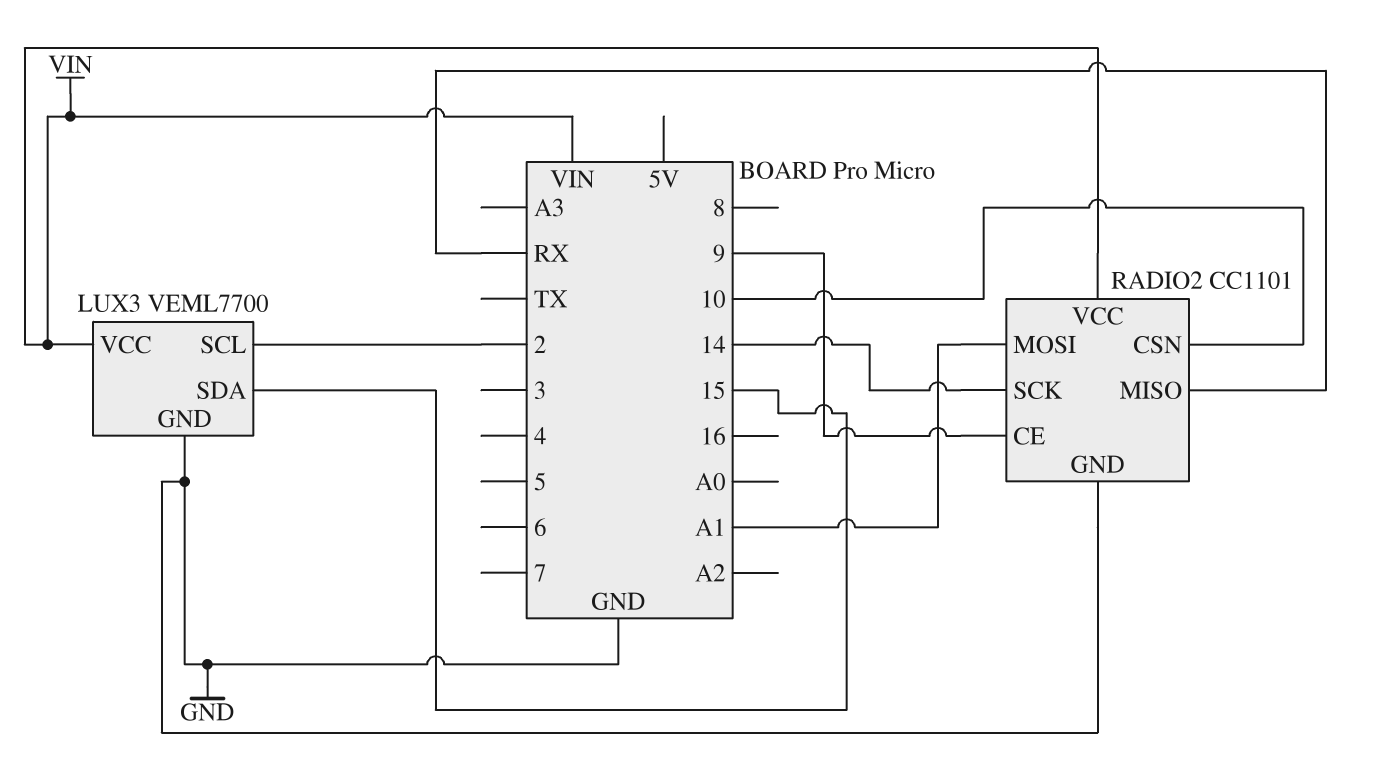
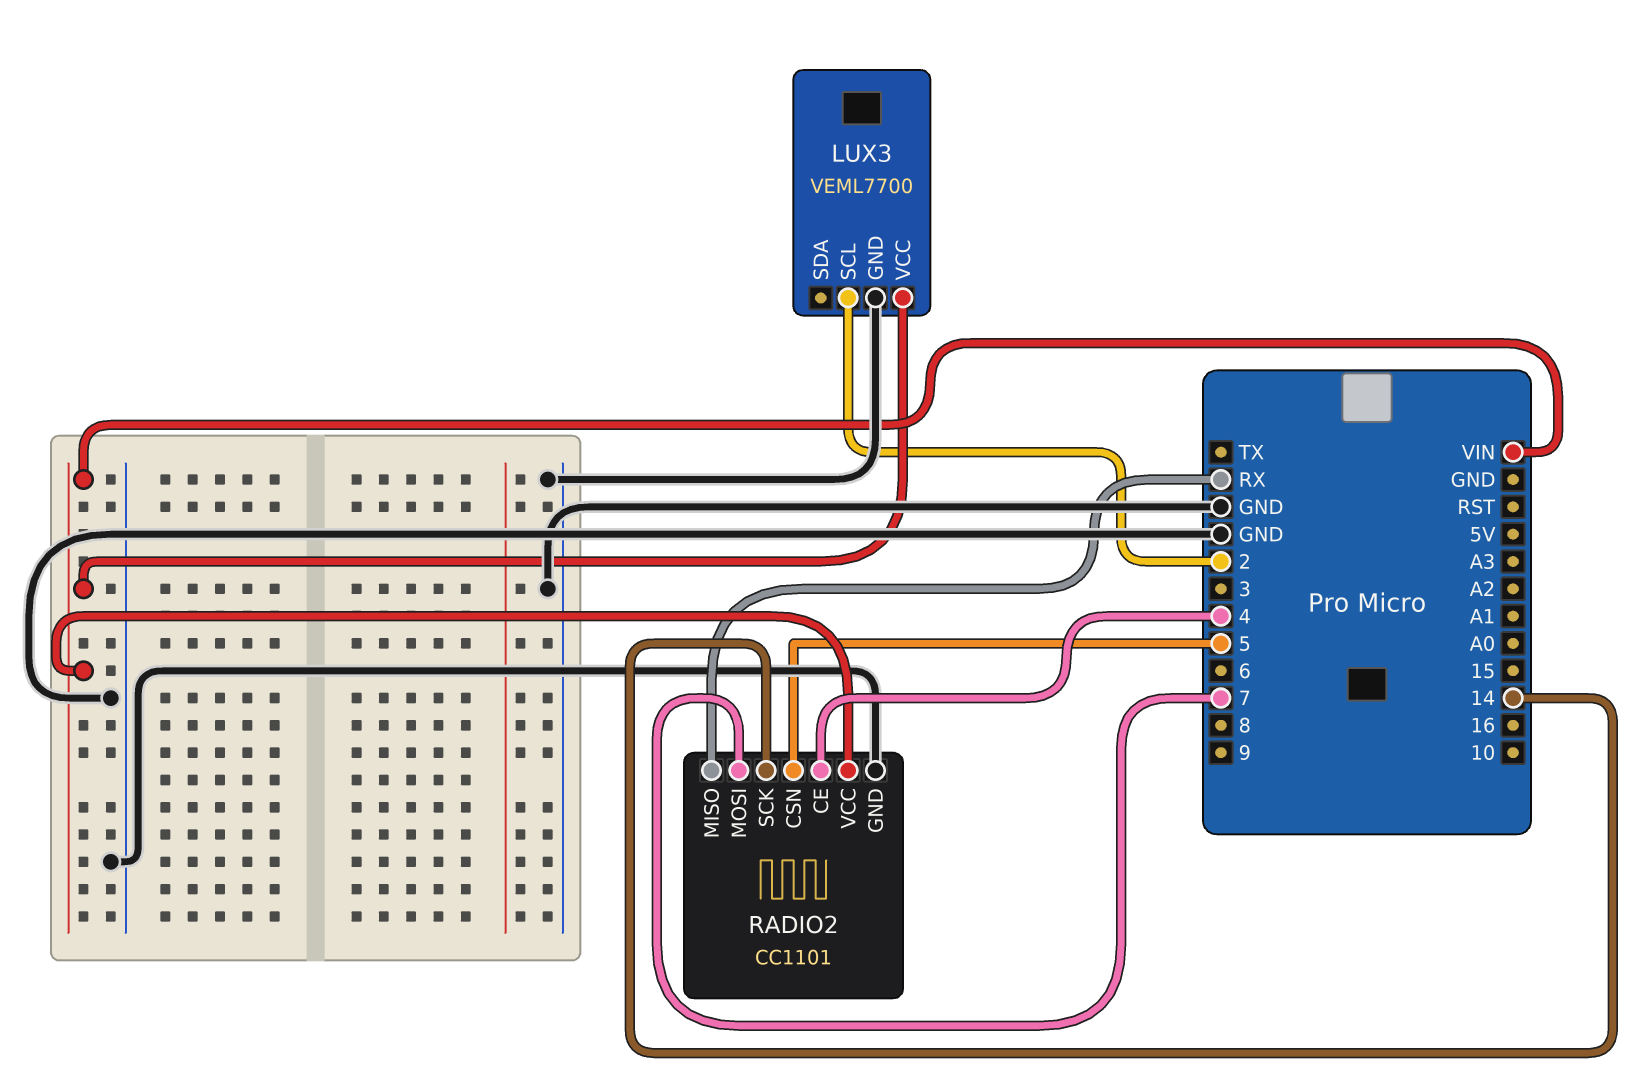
LUX3 pin SDA: 15 -> none
RADIO2 pin CE: 9 -> 4
RADIO2 pin CSN: 10 -> 5
RADIO2 pin MOSI: A1 -> 7

